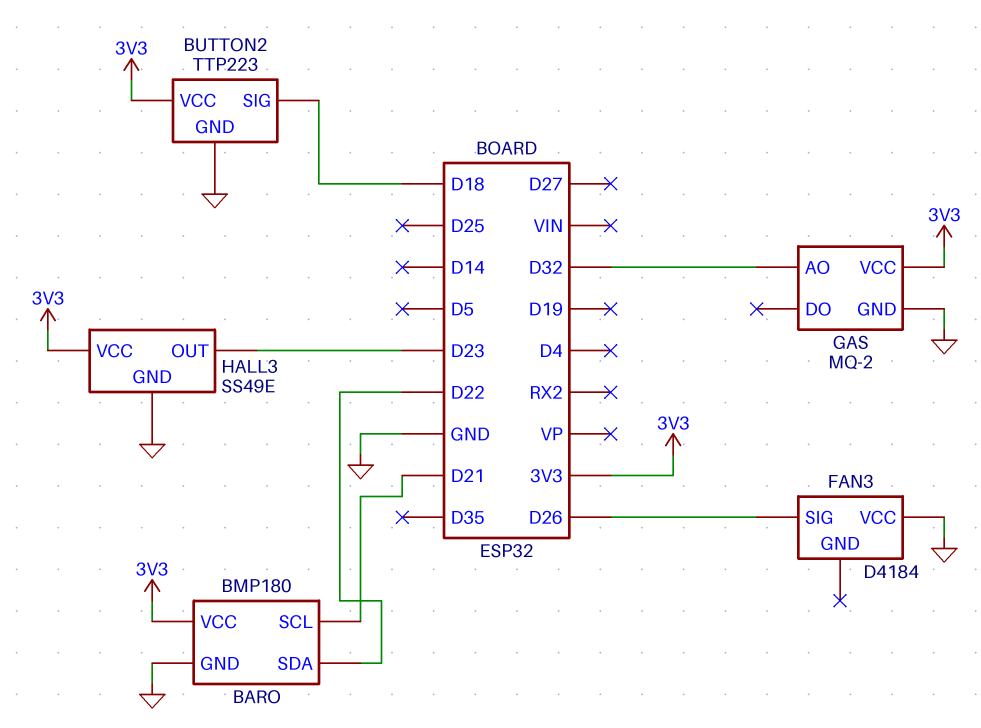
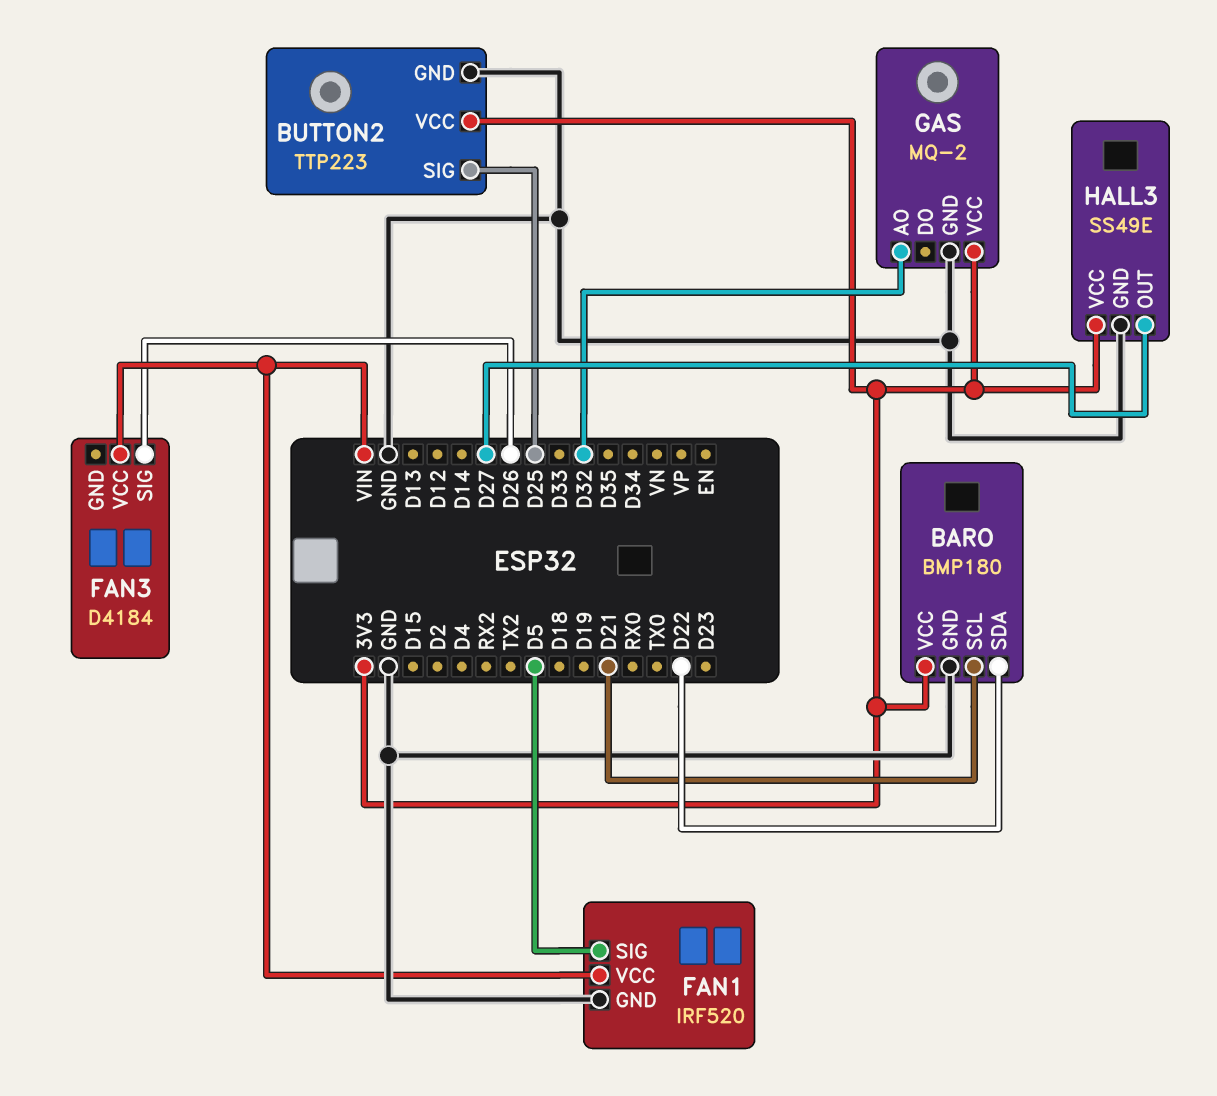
BUTTON2 pin SIG: D18 -> D25
FAN1: none -> IRF520
FAN1 pin GND: none -> GND
FAN1 pin SIG: none -> D5
FAN1 pin VCC: none -> VIN
FAN3 pin VCC: GND -> VIN
HALL3 pin OUT: D23 -> D27

